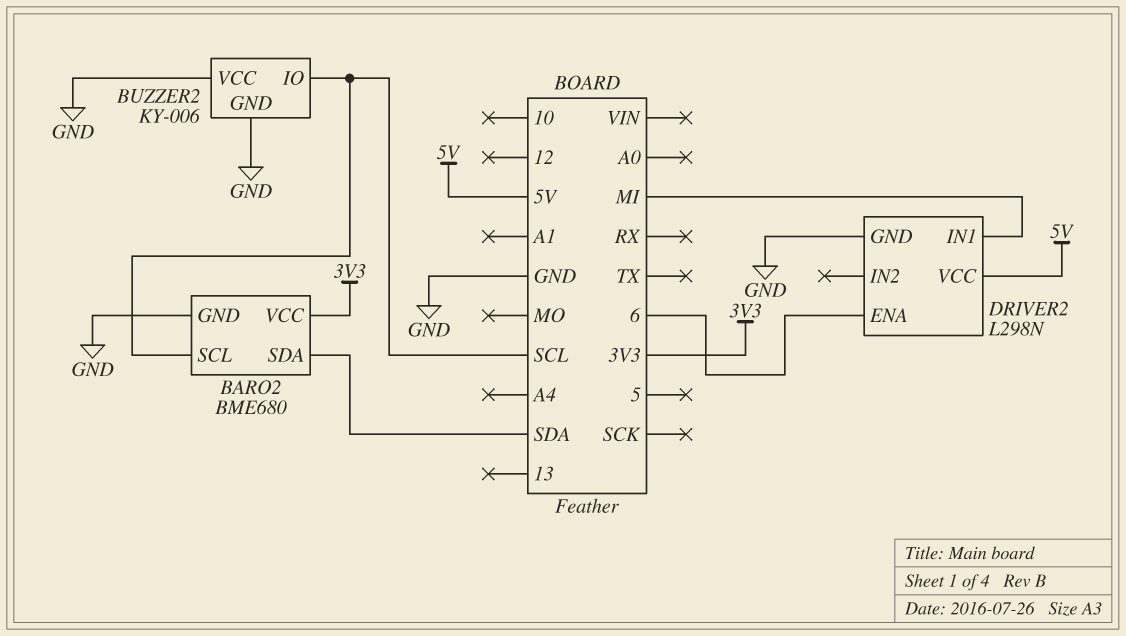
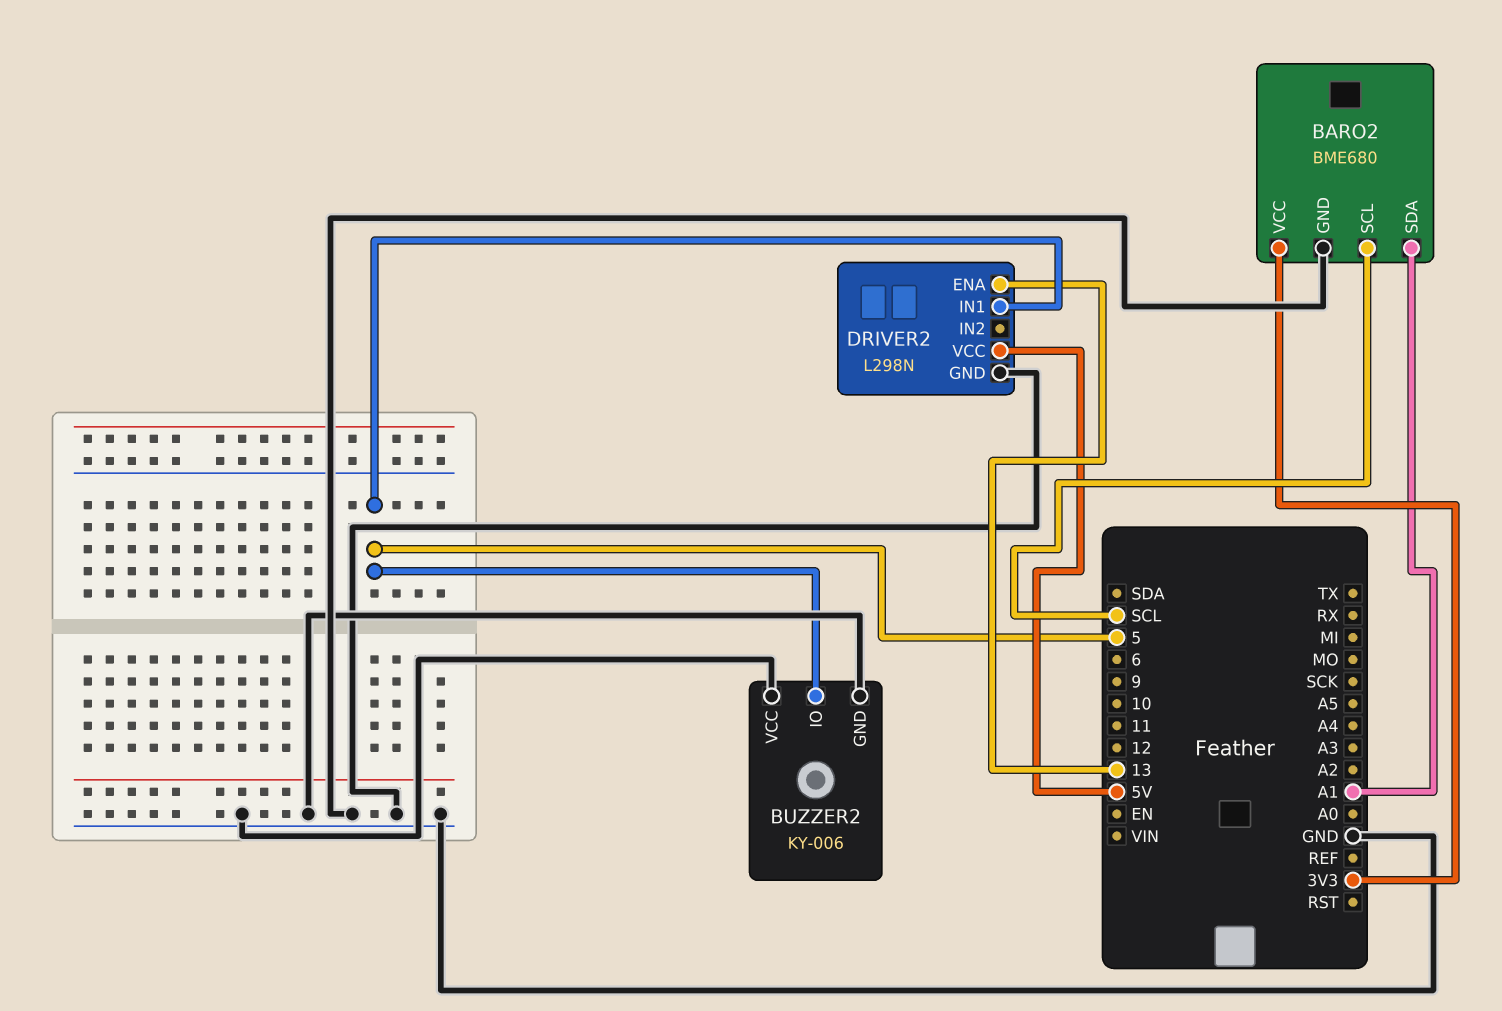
BARO2 pin SDA: SDA -> A1
BUZZER2 pin IO: SCL -> 5
DRIVER2 pin ENA: 6 -> 13
DRIVER2 pin IN1: MI -> 5

